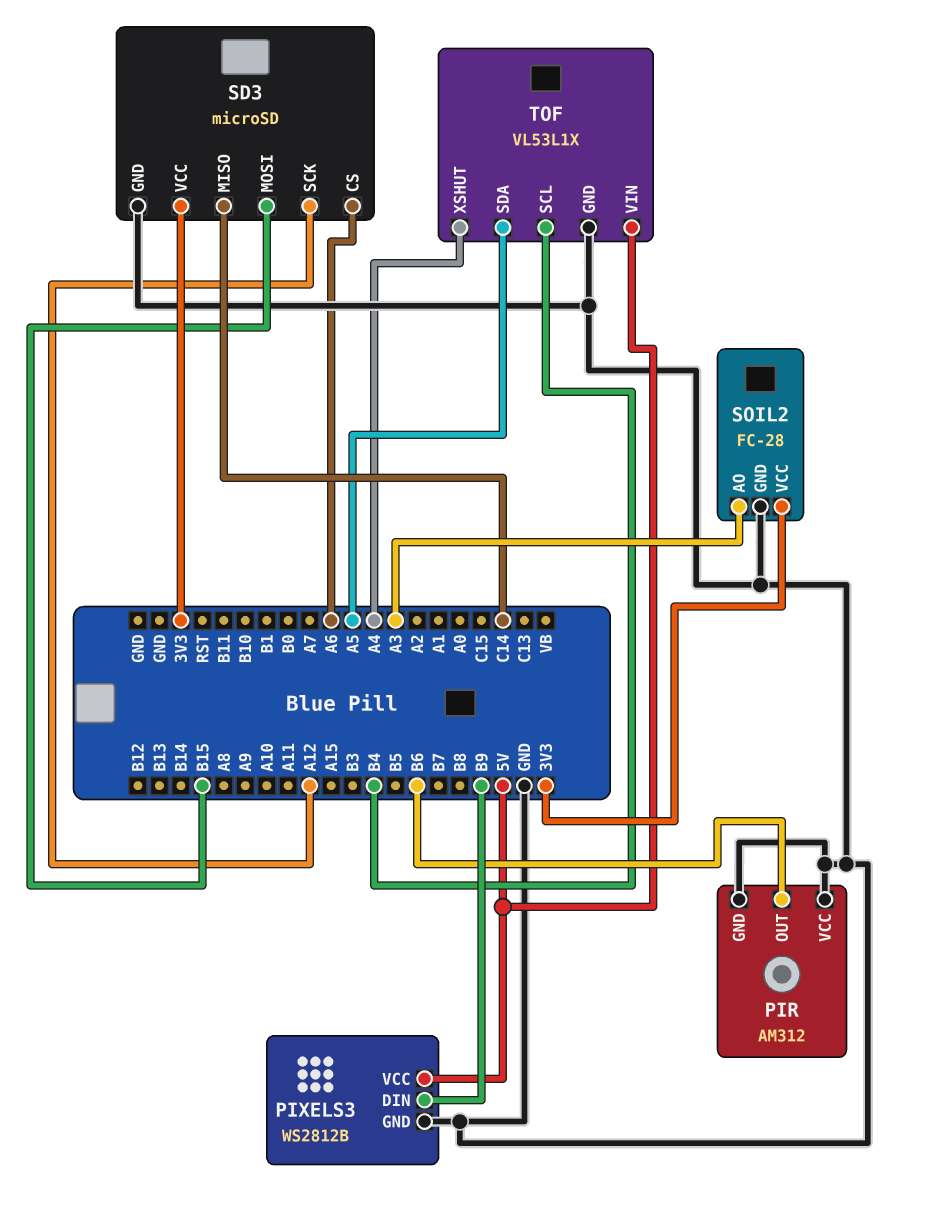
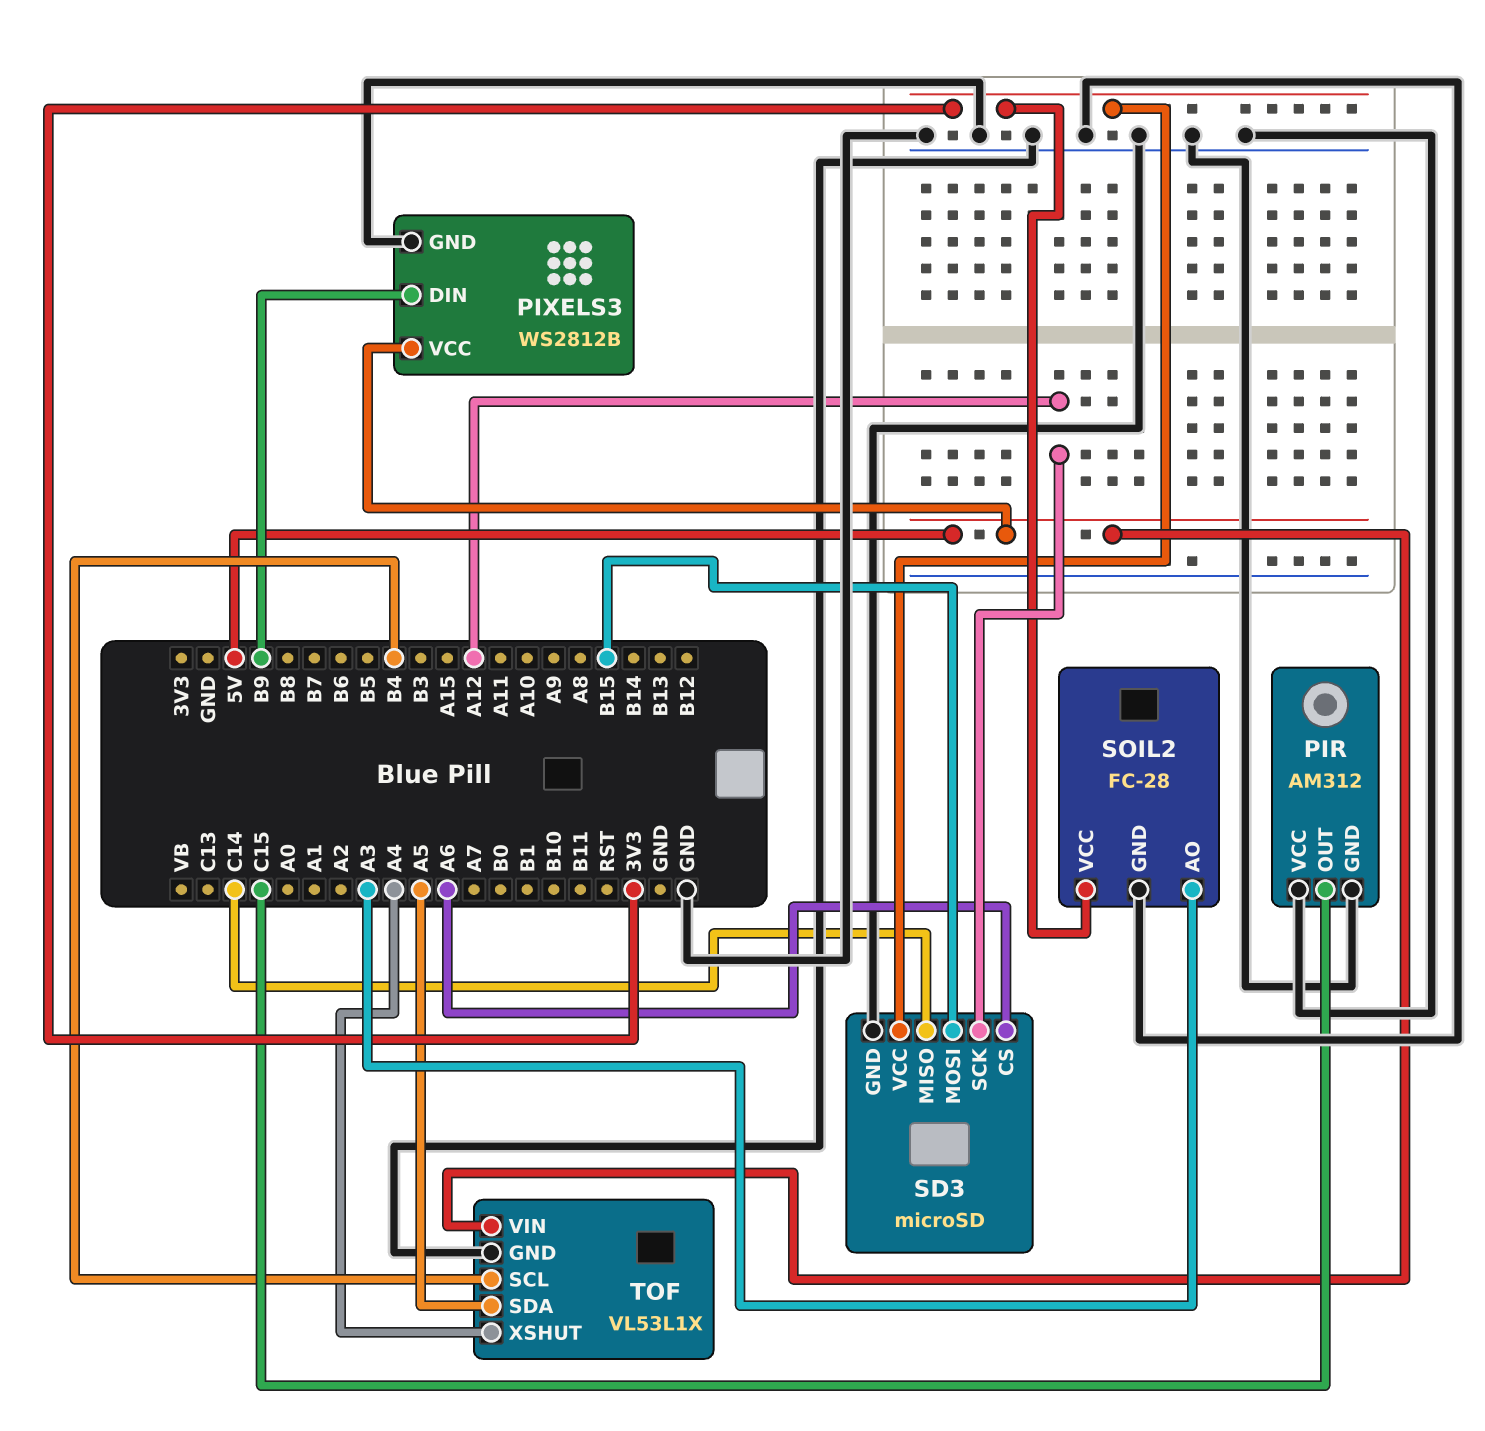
PIR pin OUT: B6 -> C15

